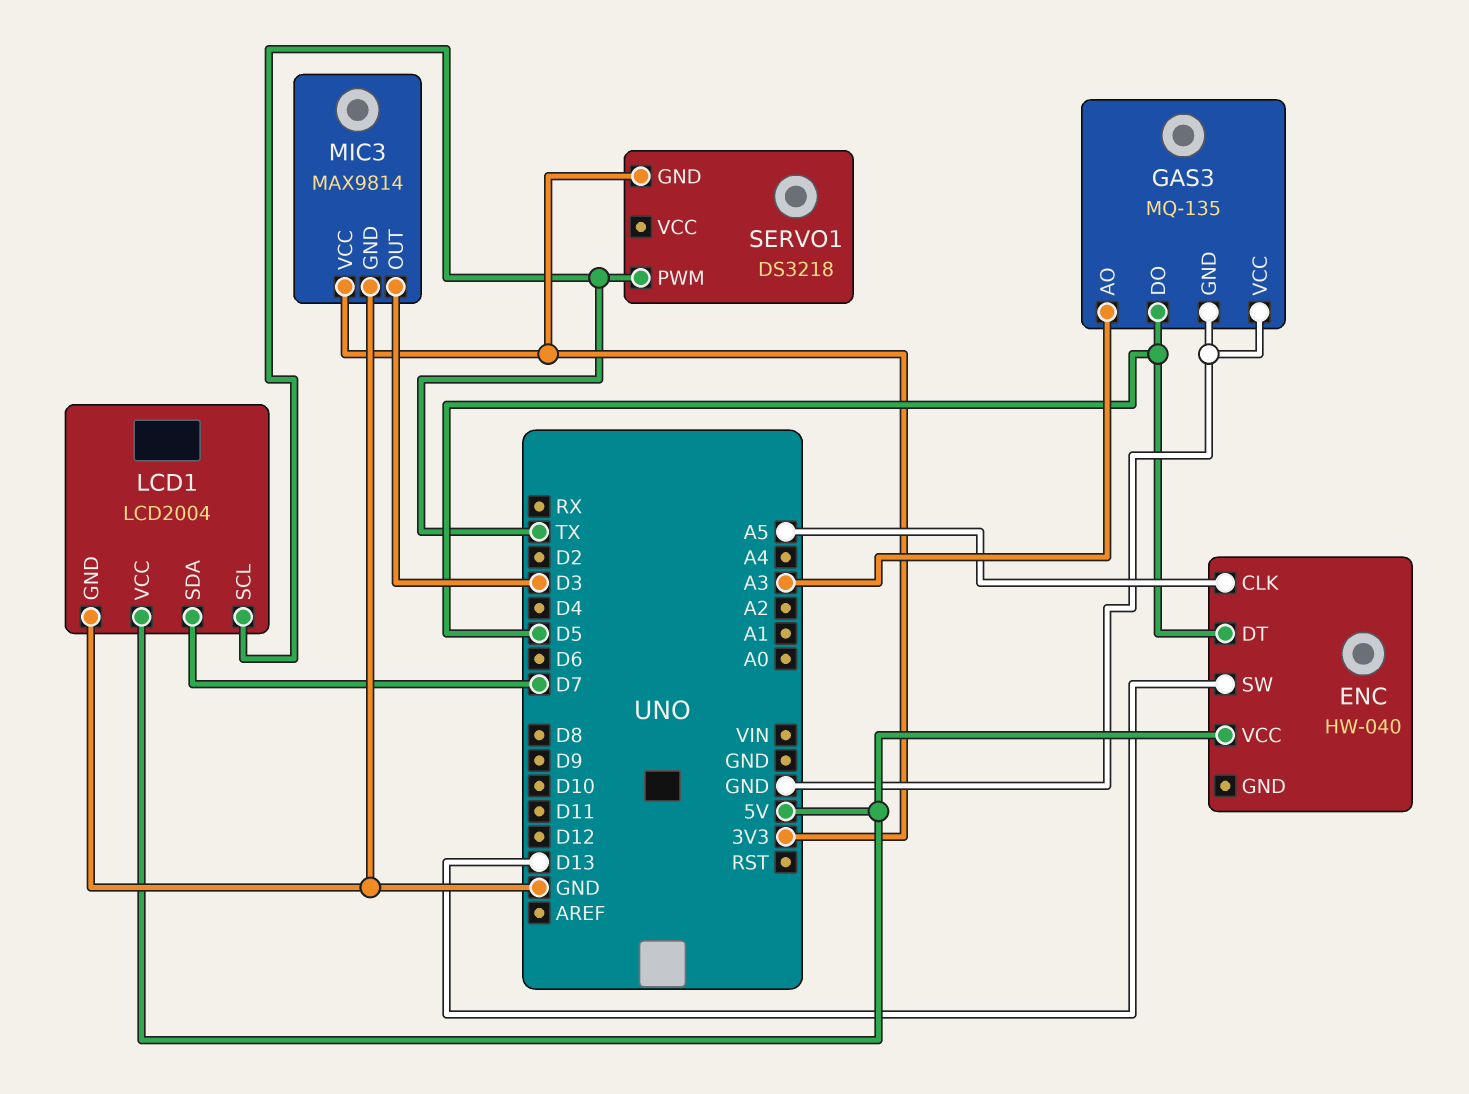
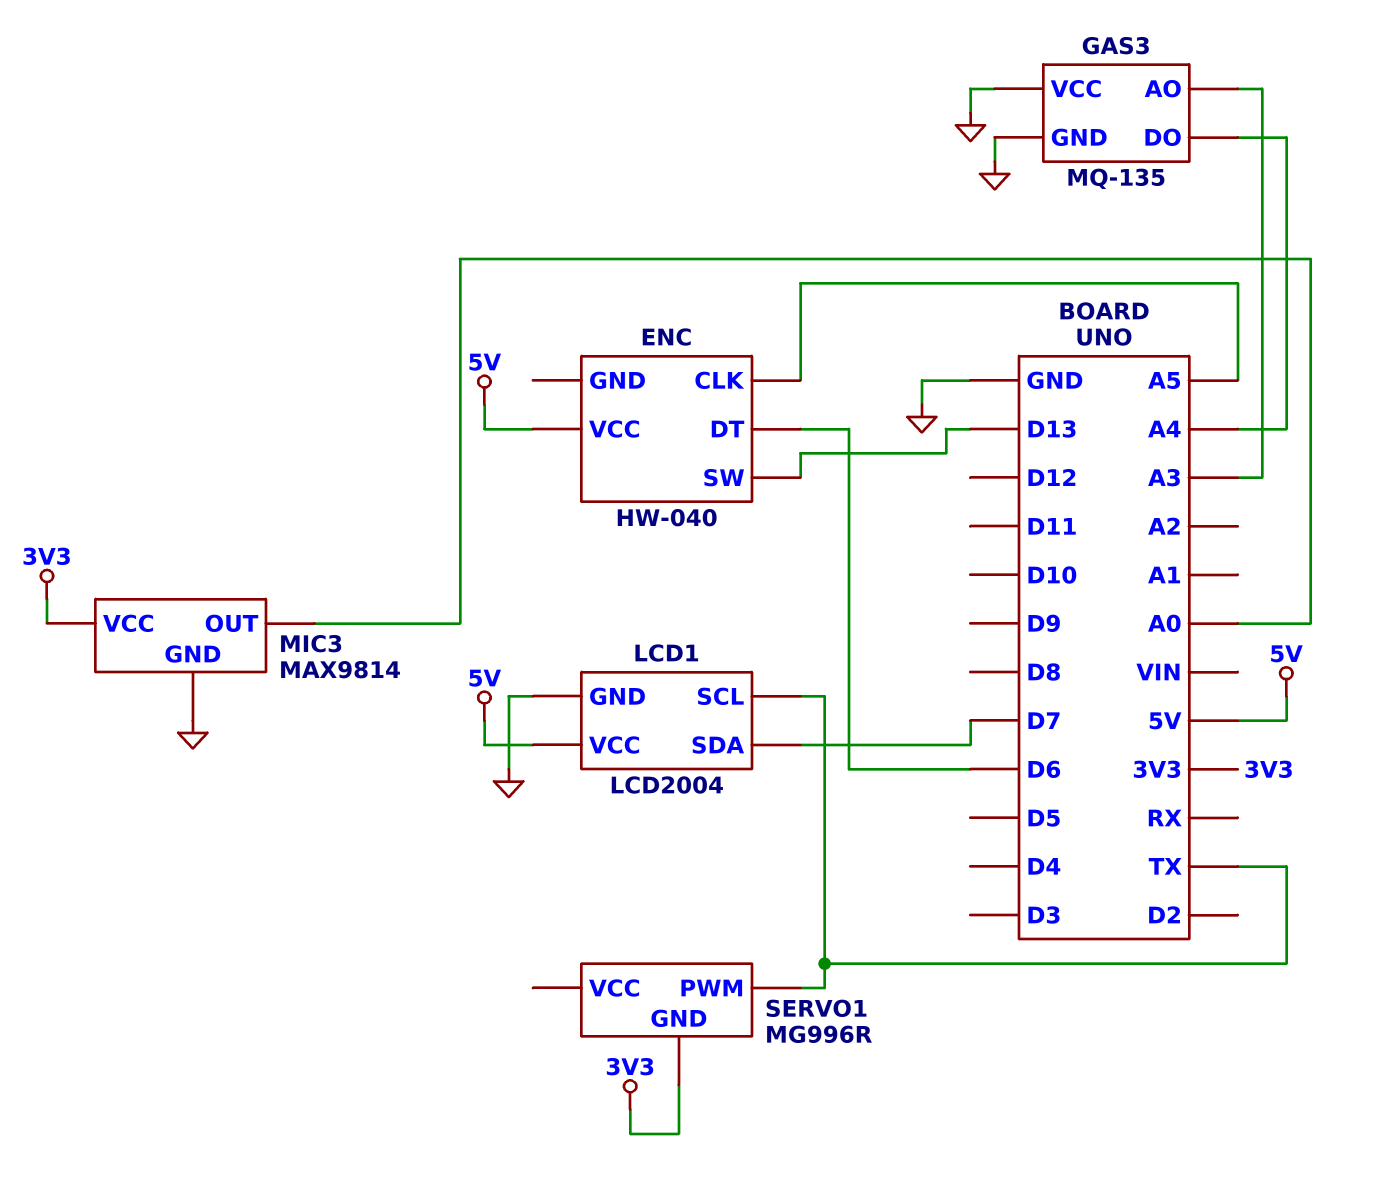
ENC pin DT: D5 -> D6
GAS3 pin DO: D5 -> A4
MIC3 pin OUT: D3 -> A0
SERVO1: DS3218 -> MG996R

